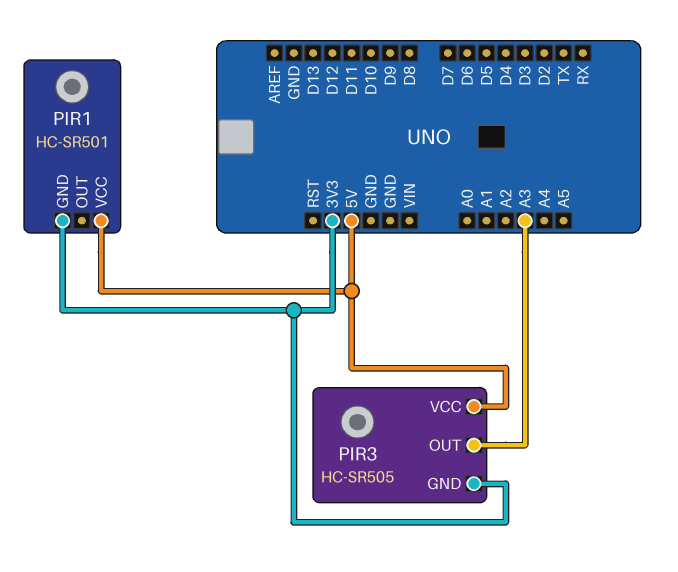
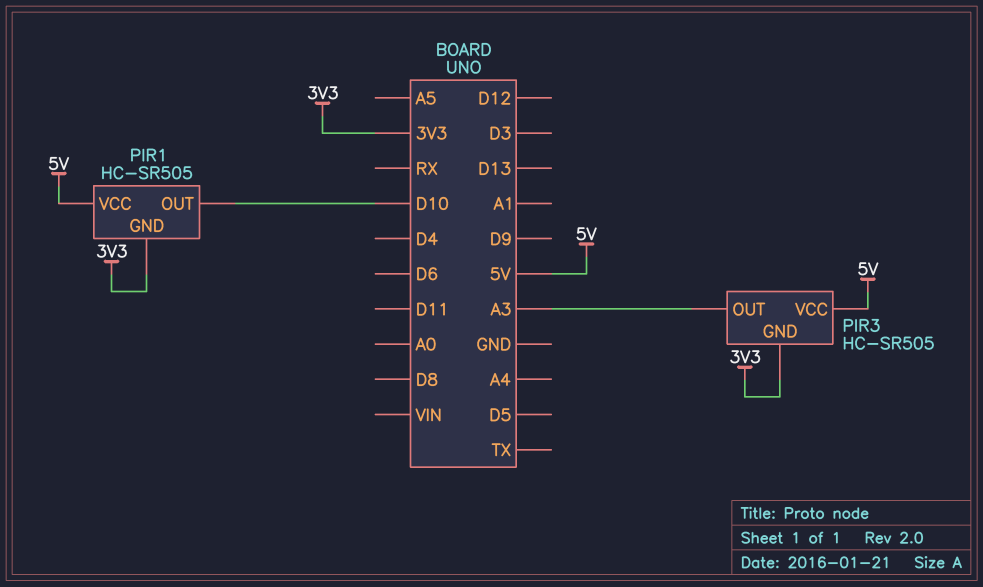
PIR1: HC-SR501 -> HC-SR505
PIR1 pin OUT: none -> D10

